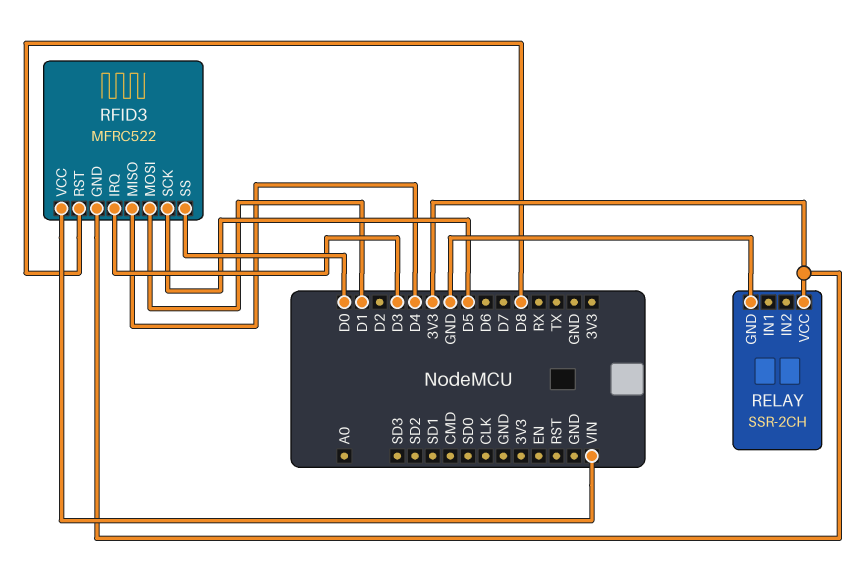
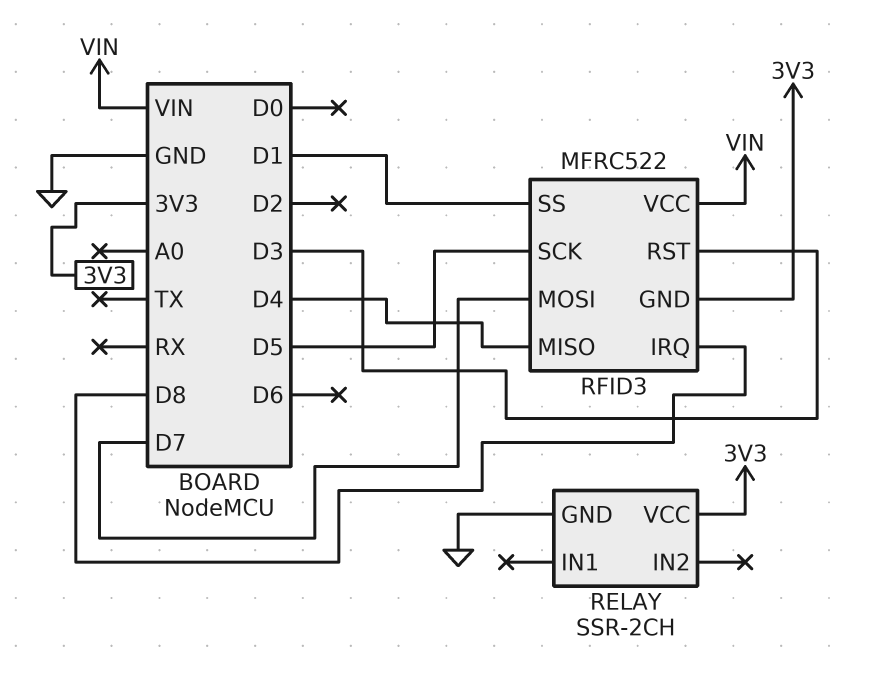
RFID3 pin IRQ: D3 -> D8
RFID3 pin MOSI: D1 -> D7
RFID3 pin RST: D8 -> D3
RFID3 pin SS: D0 -> D1

